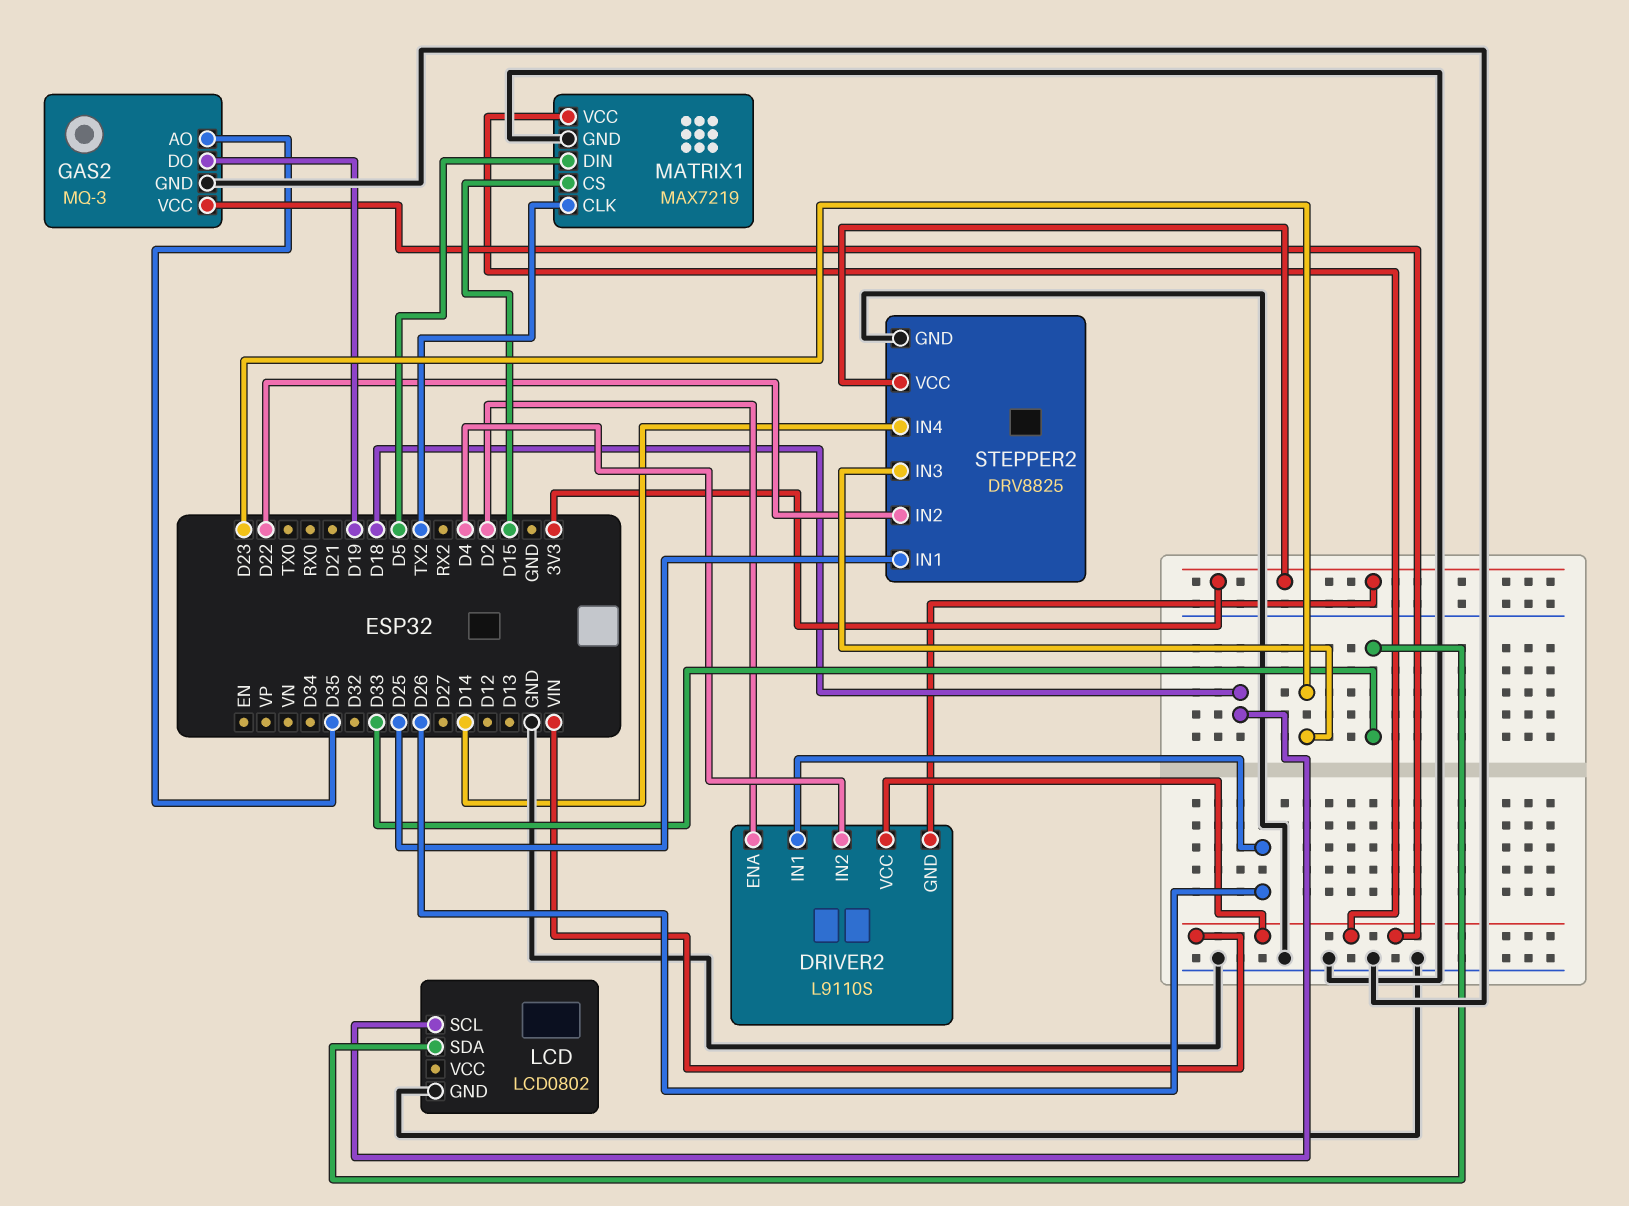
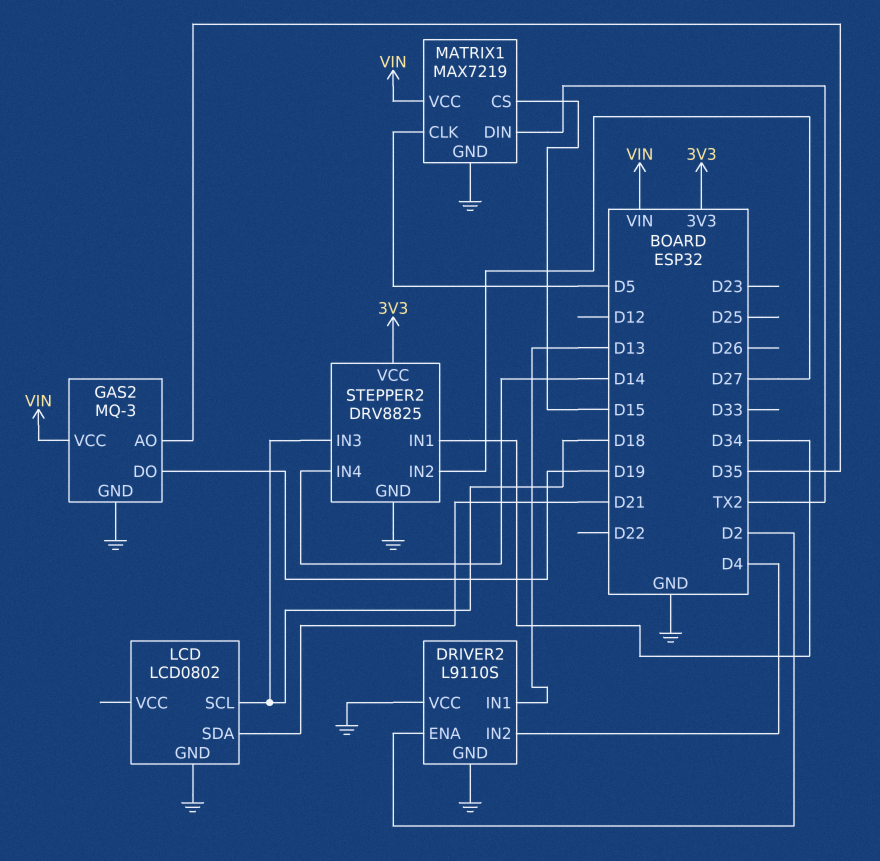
DRIVER2 pin GND: 3V3 -> GND
DRIVER2 pin IN1: D26 -> D13
DRIVER2 pin VCC: VIN -> GND
LCD pin SDA: D33 -> D21
MATRIX1 pin CLK: TX2 -> D5
MATRIX1 pin DIN: D5 -> TX2
STEPPER2 pin IN1: D25 -> D34
STEPPER2 pin IN2: D22 -> D27
STEPPER2 pin IN3: D23 -> D18

